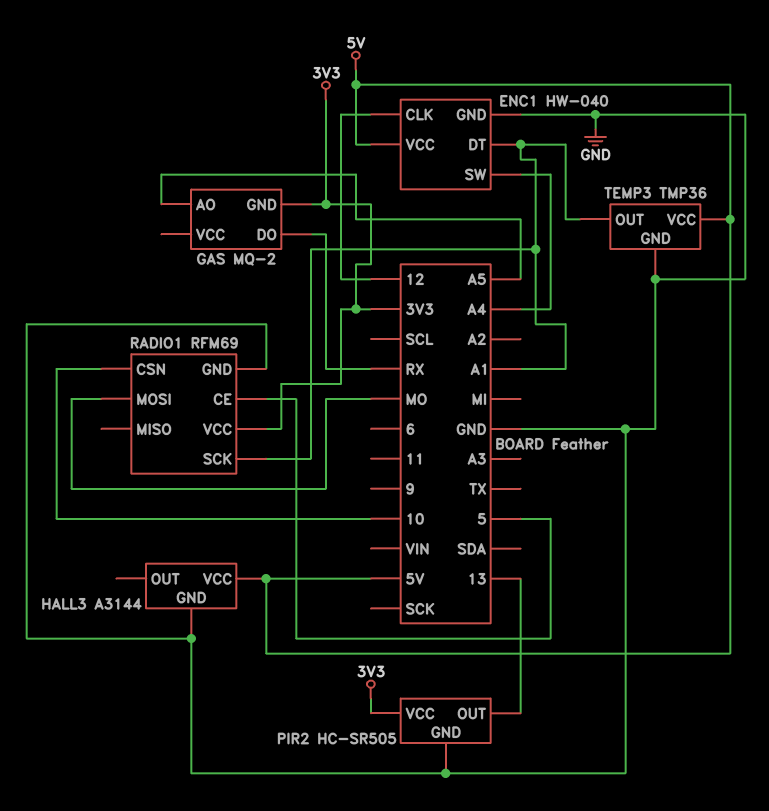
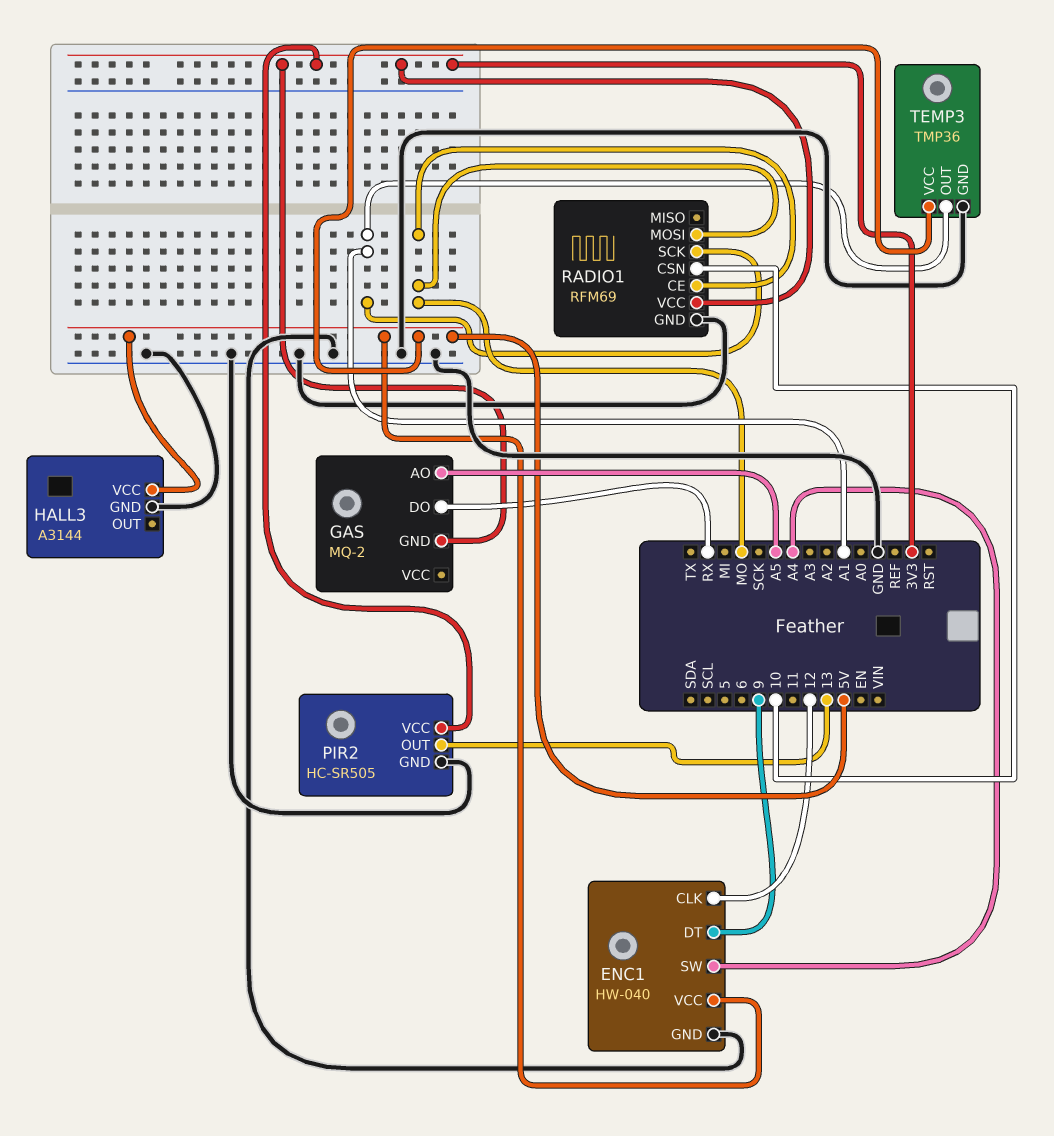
ENC1 pin DT: A1 -> 9
RADIO1 pin CE: 5 -> MO

